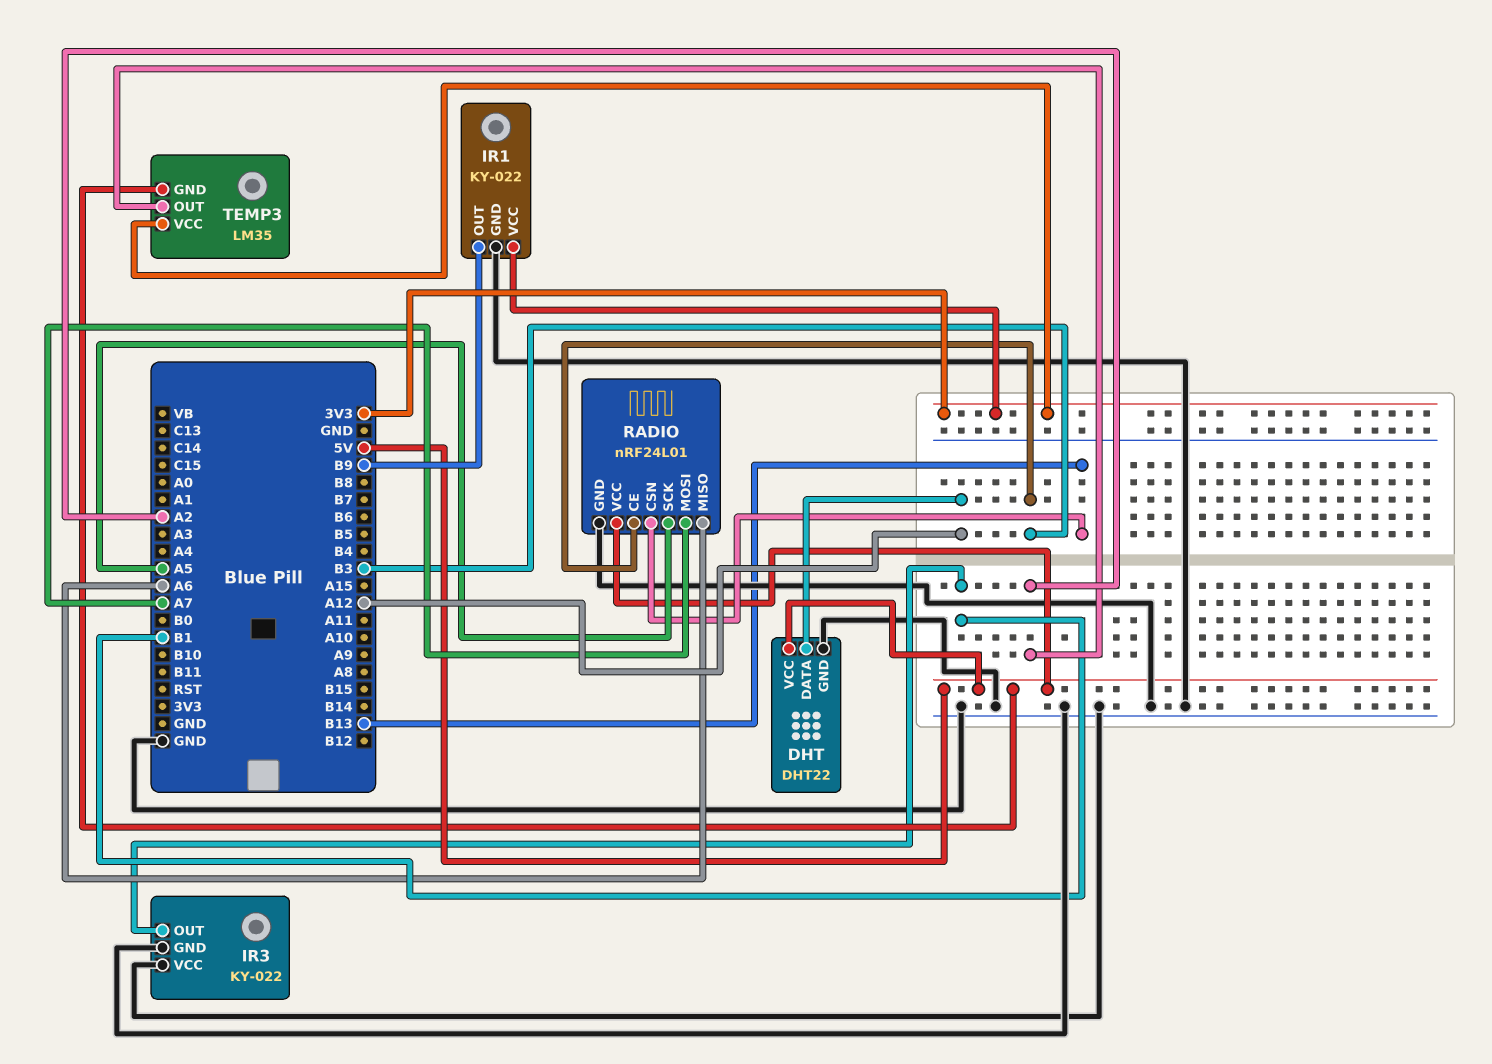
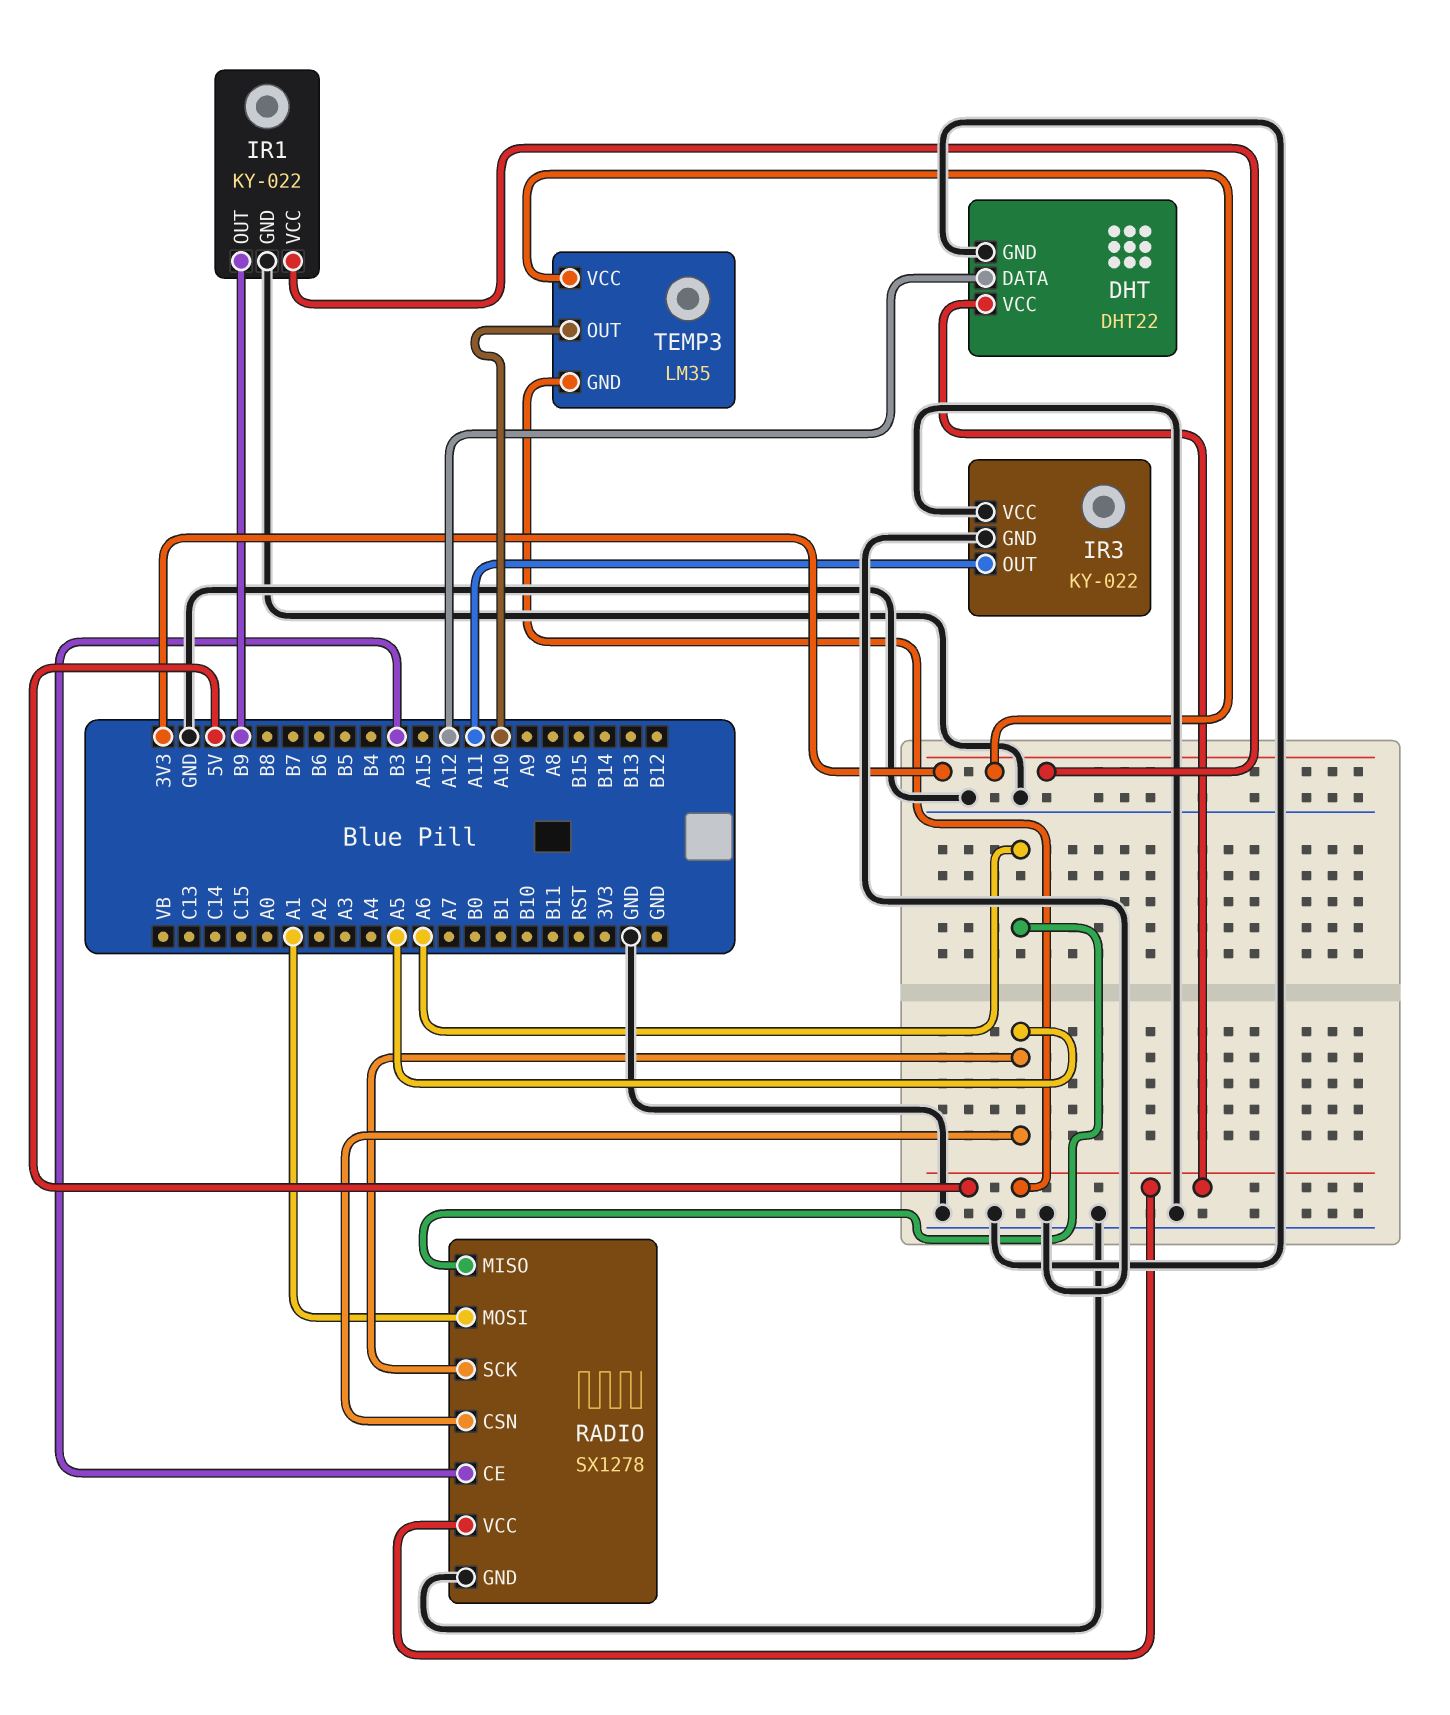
IR3 pin OUT: B1 -> A11
RADIO: nRF24L01 -> SX1278
RADIO pin CSN: B13 -> A5
RADIO pin MOSI: A7 -> A1
TEMP3 pin OUT: A2 -> A10

